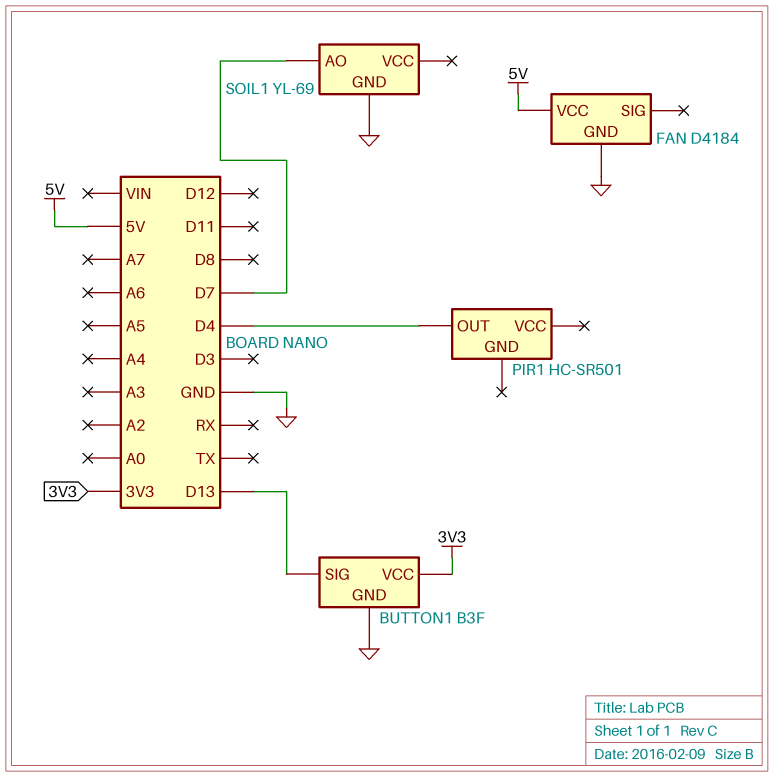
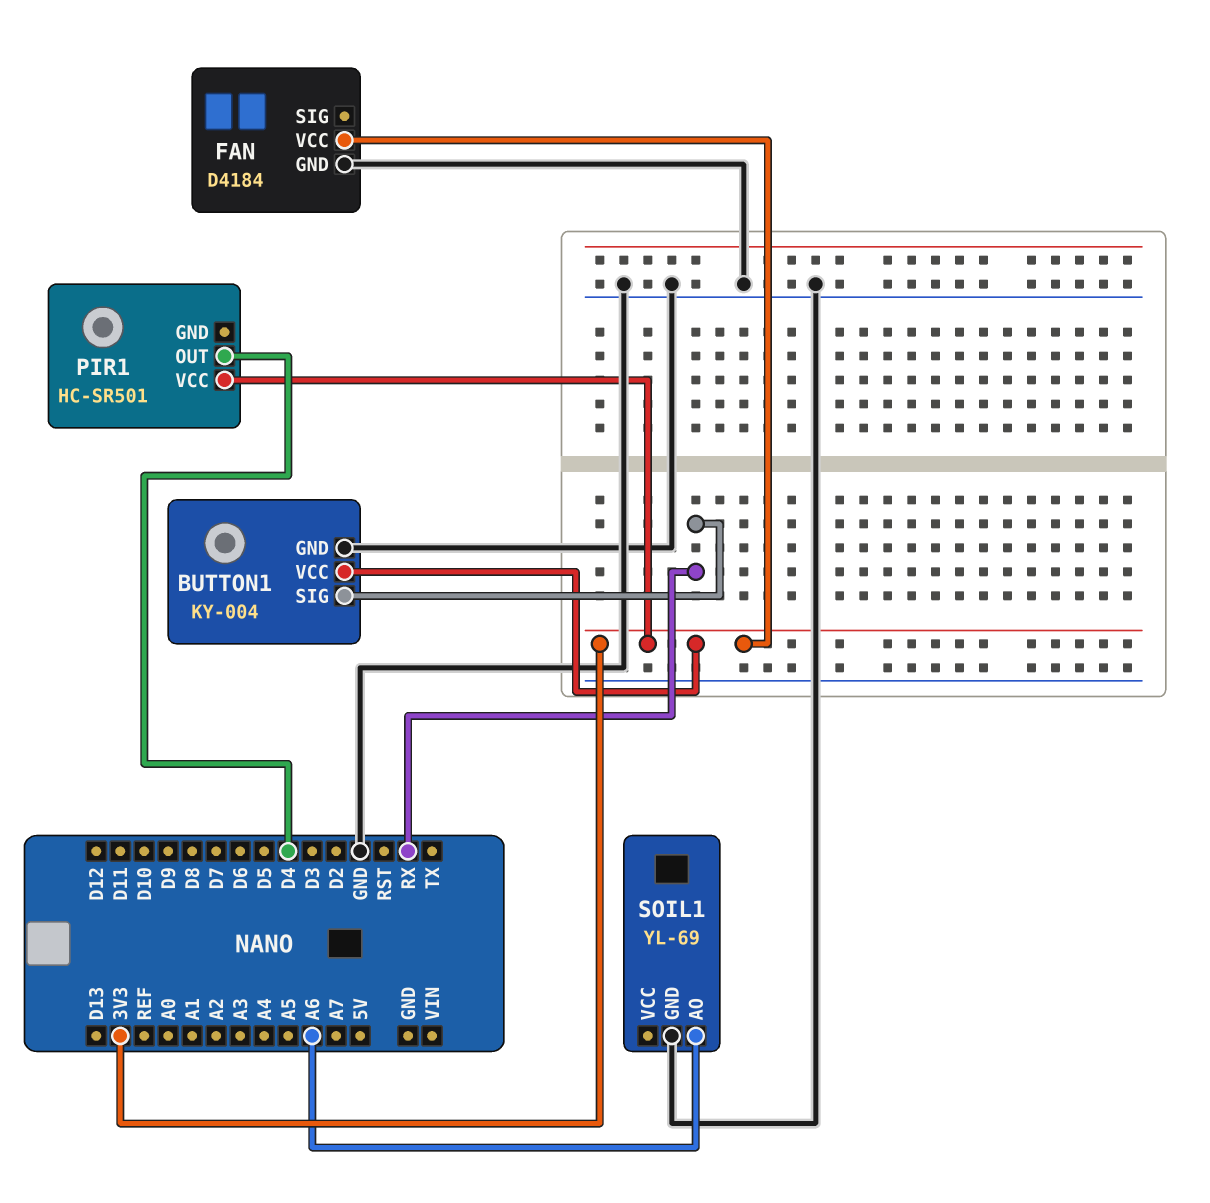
BUTTON1: B3F -> KY-004
BUTTON1 pin SIG: D13 -> RX
FAN pin VCC: 5V -> 3V3
PIR1 pin VCC: none -> 3V3
SOIL1 pin AO: D7 -> A6

